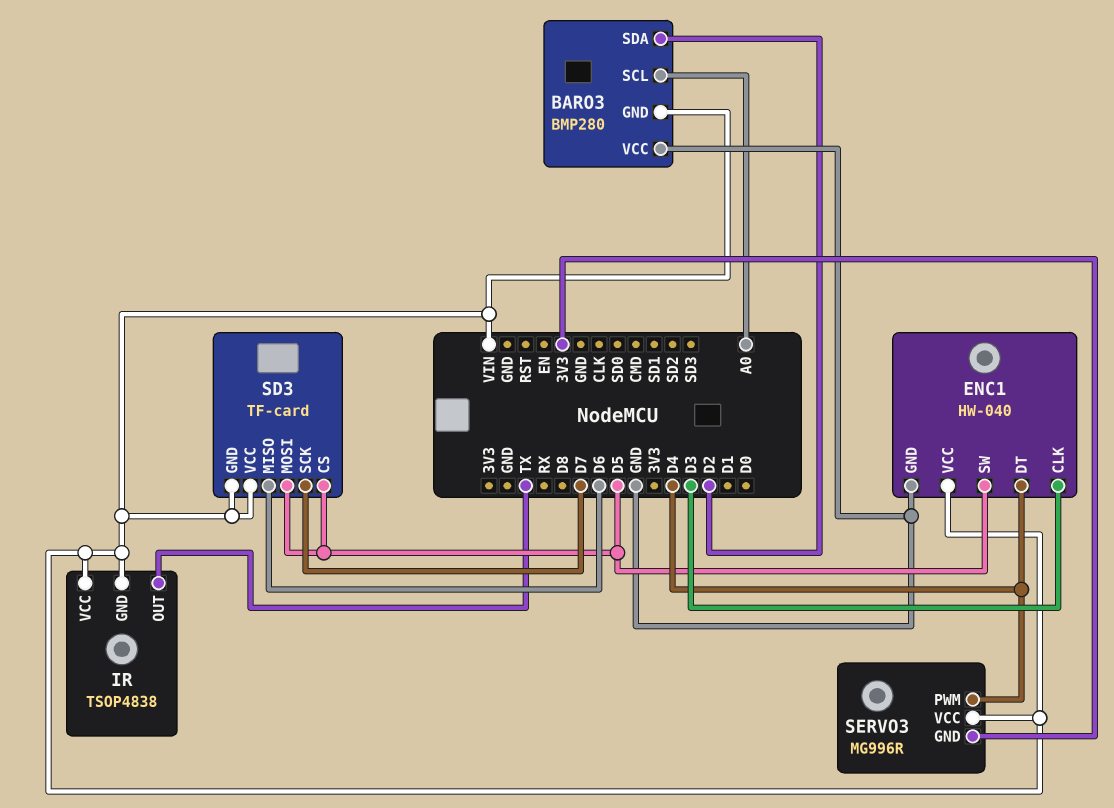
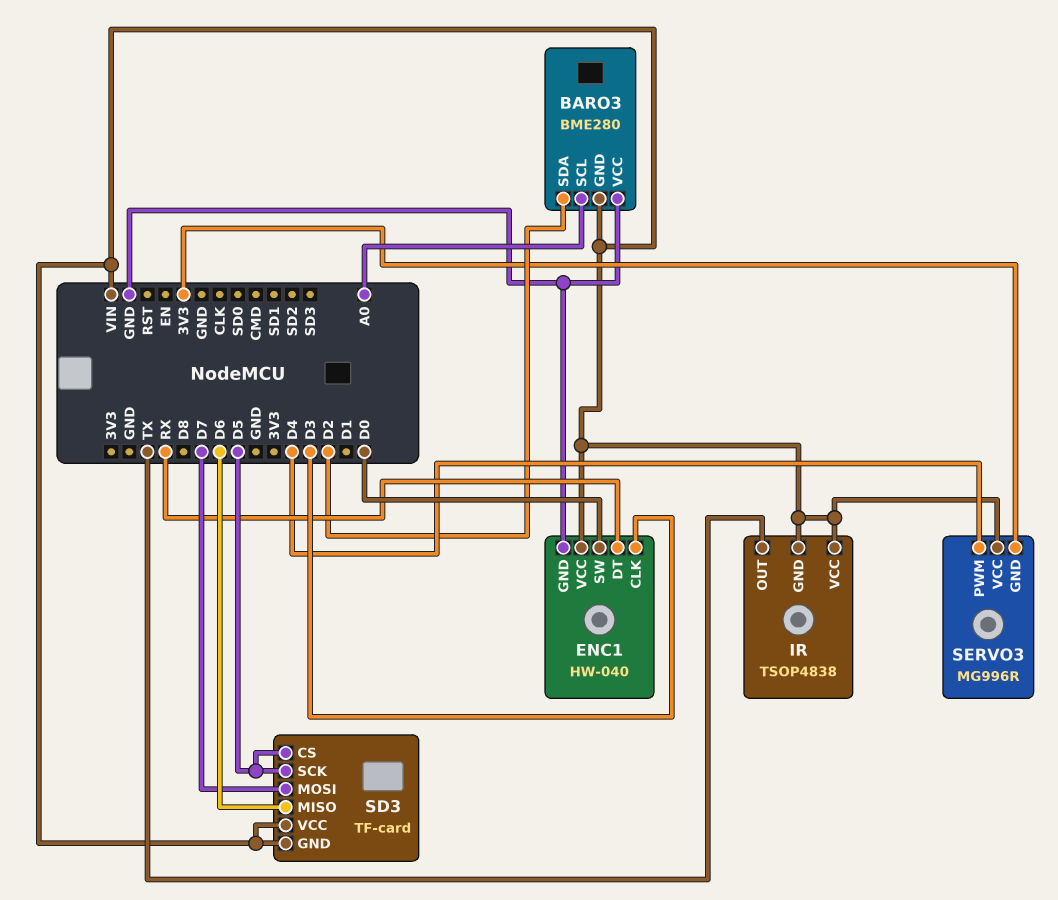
BARO3: BMP280 -> BME280
ENC1 pin DT: D4 -> RX
ENC1 pin SW: D5 -> D0
SD3 pin MOSI: D5 -> D7
SD3 pin SCK: D7 -> D5

